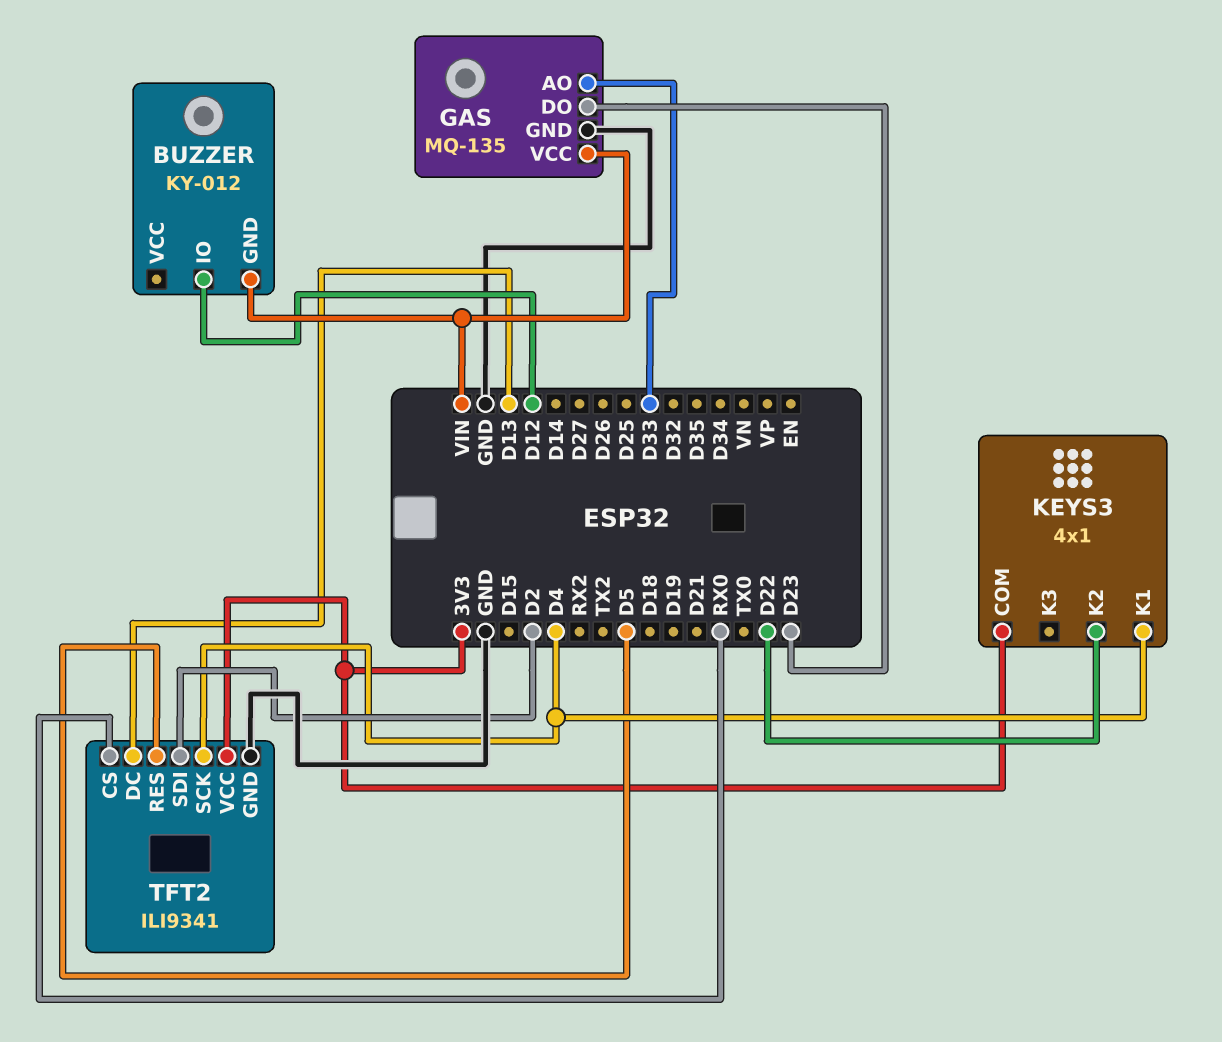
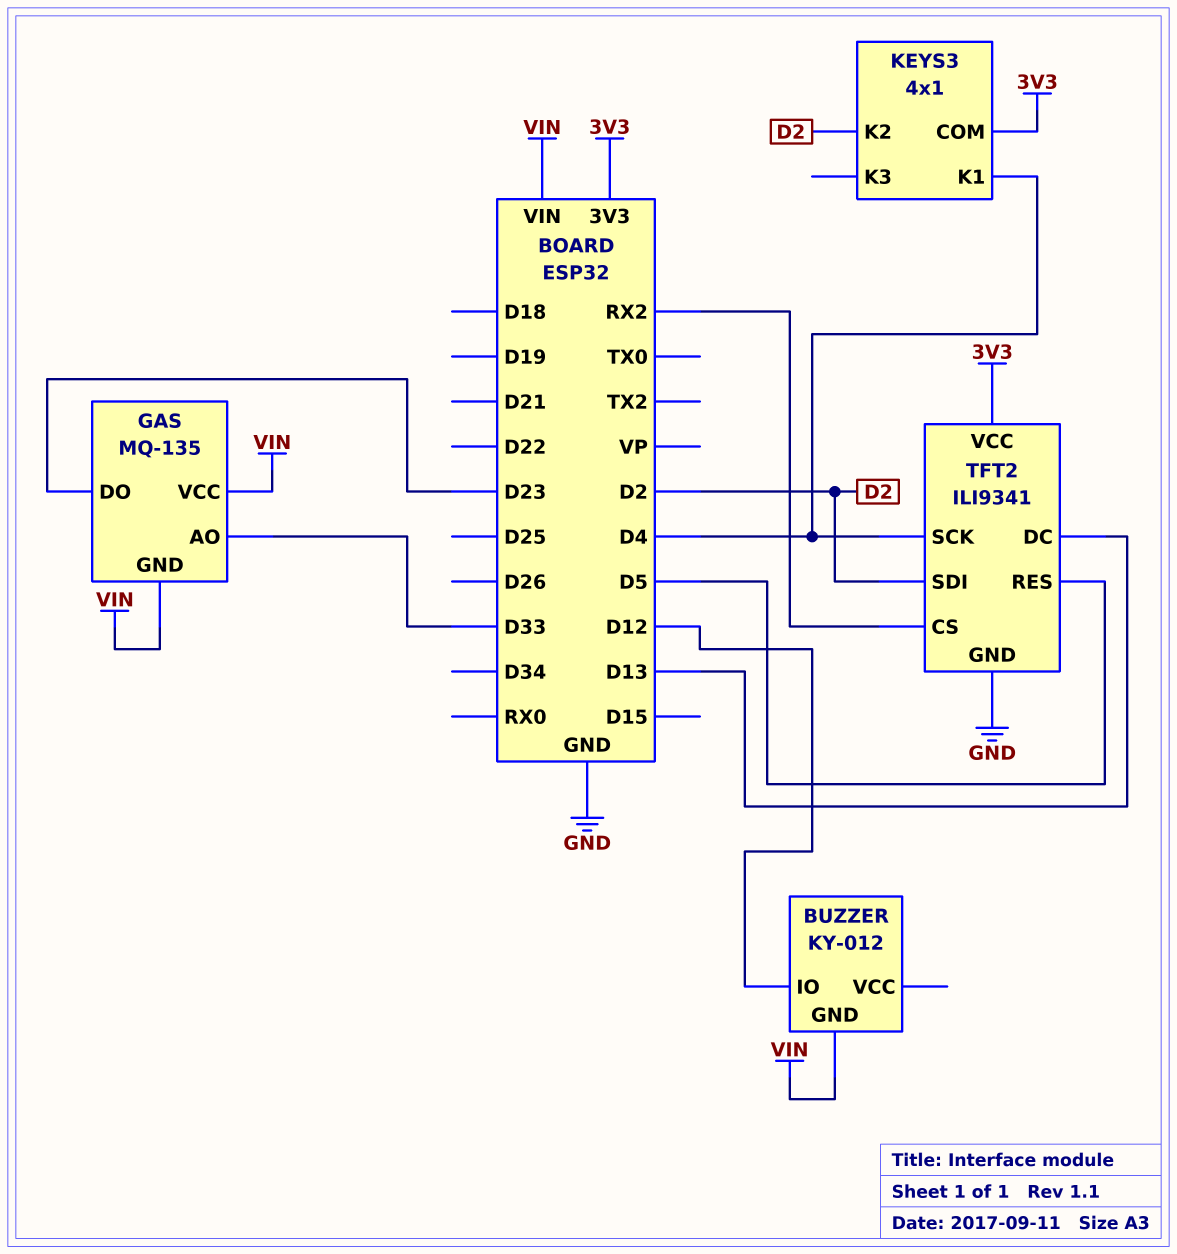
GAS pin GND: GND -> VIN
KEYS3 pin K2: D22 -> D2
TFT2 pin CS: RX0 -> RX2

